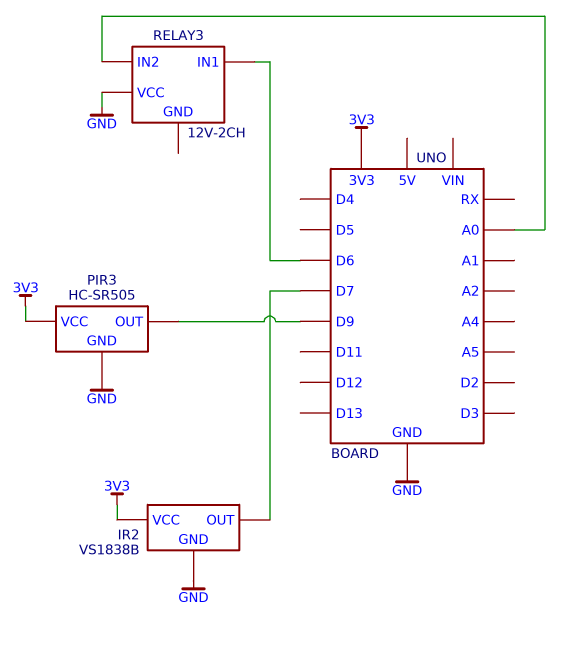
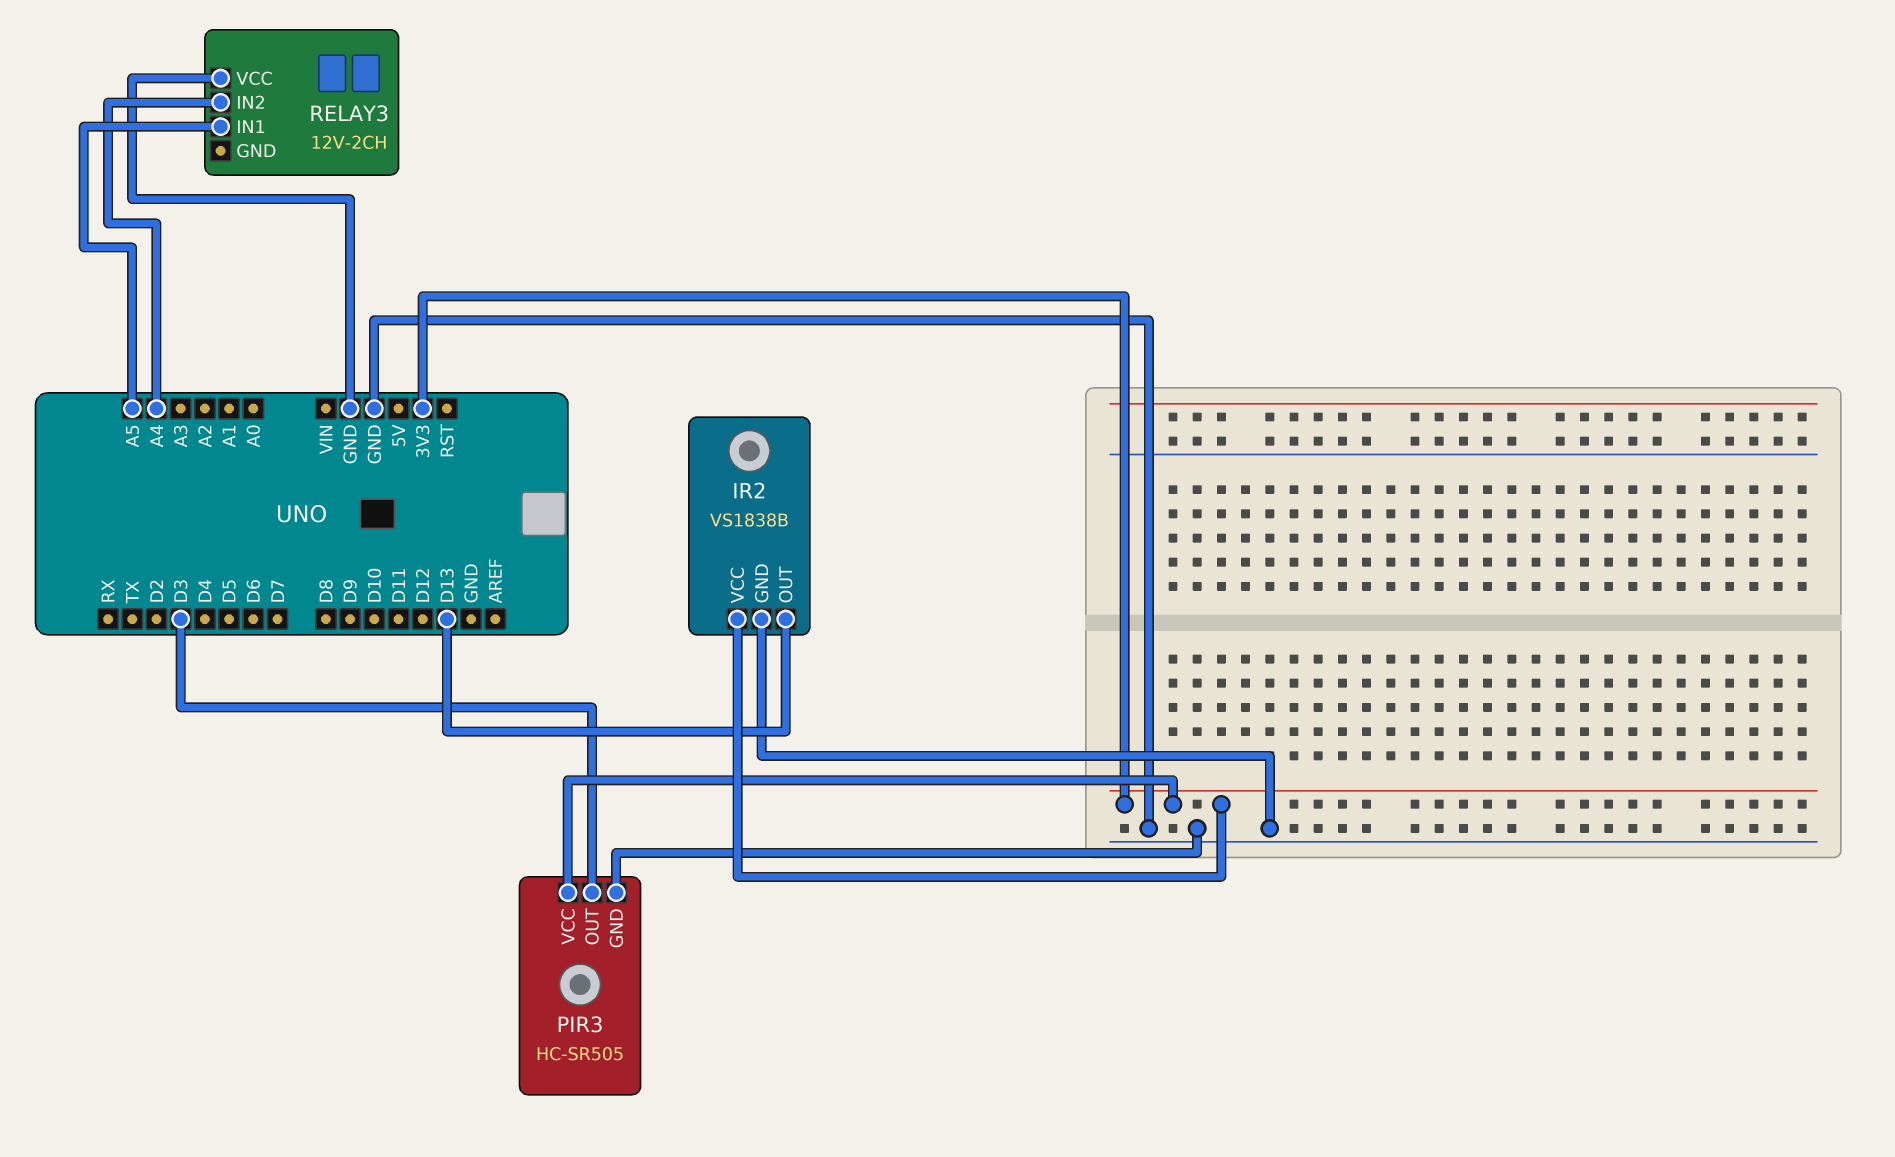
IR2 pin OUT: D7 -> D13
PIR3 pin OUT: D9 -> D3
RELAY3 pin IN1: D6 -> A5
RELAY3 pin IN2: A0 -> A4

